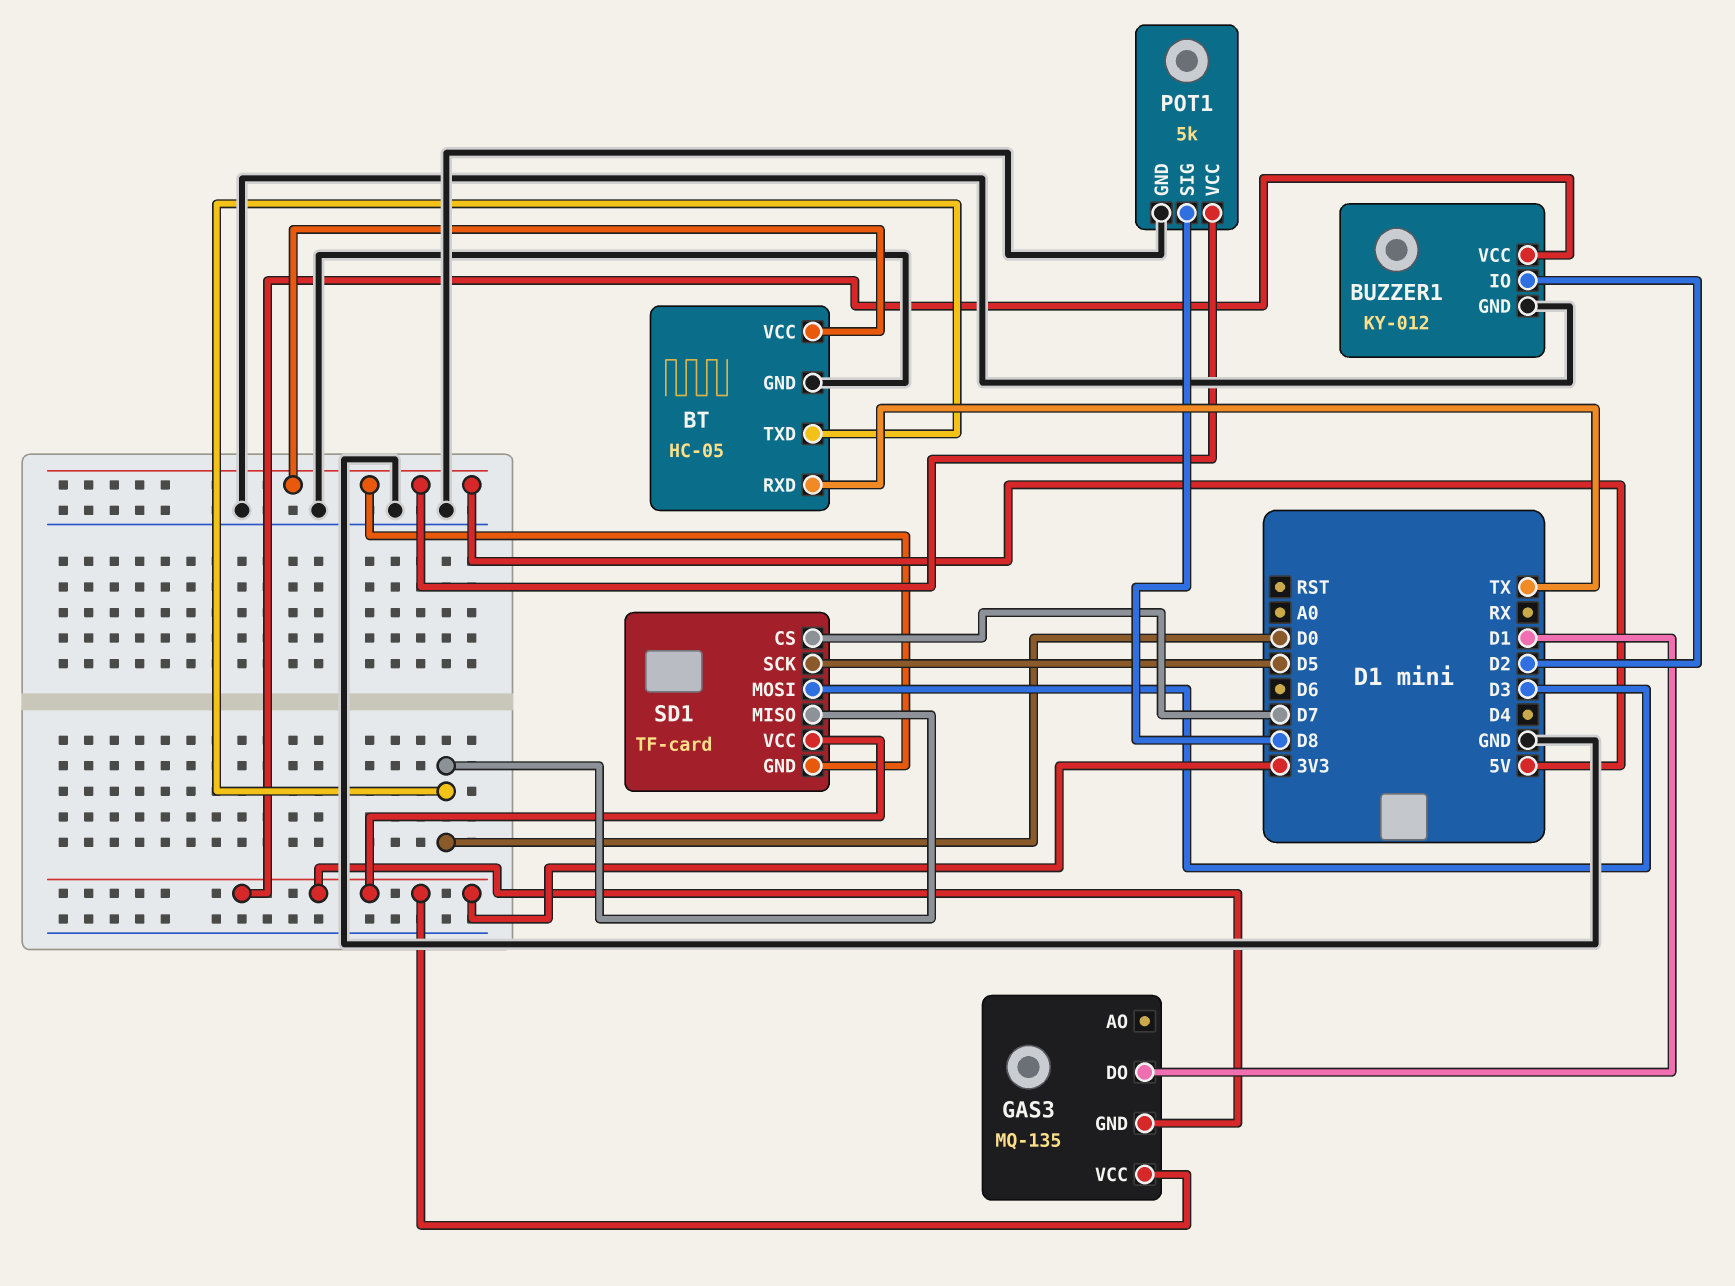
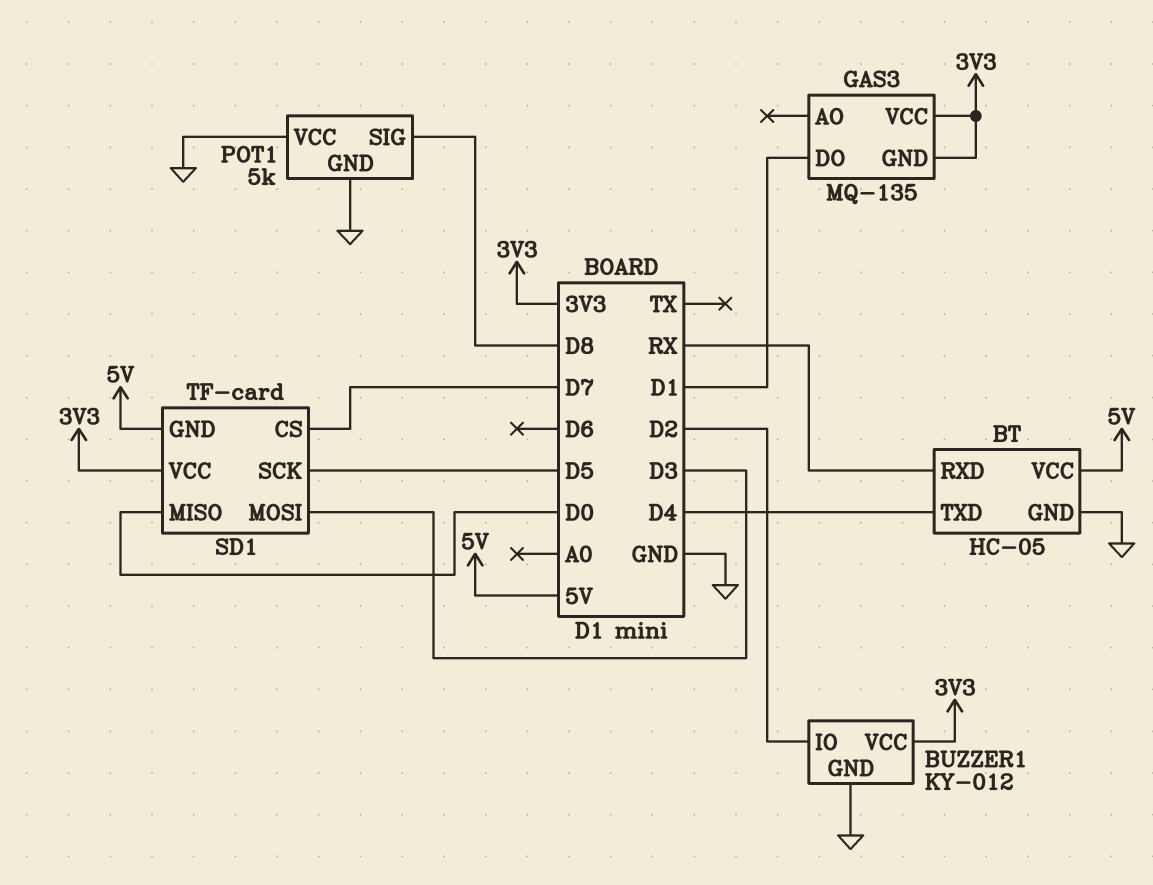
BT pin RXD: TX -> RX
BT pin TXD: D0 -> D4
POT1 pin VCC: 5V -> GND

